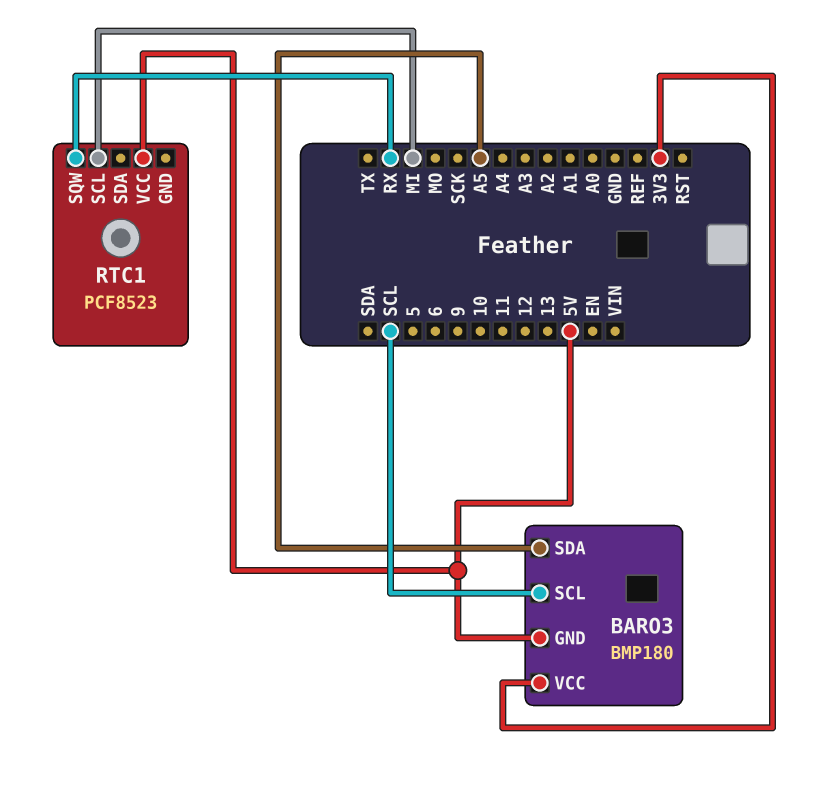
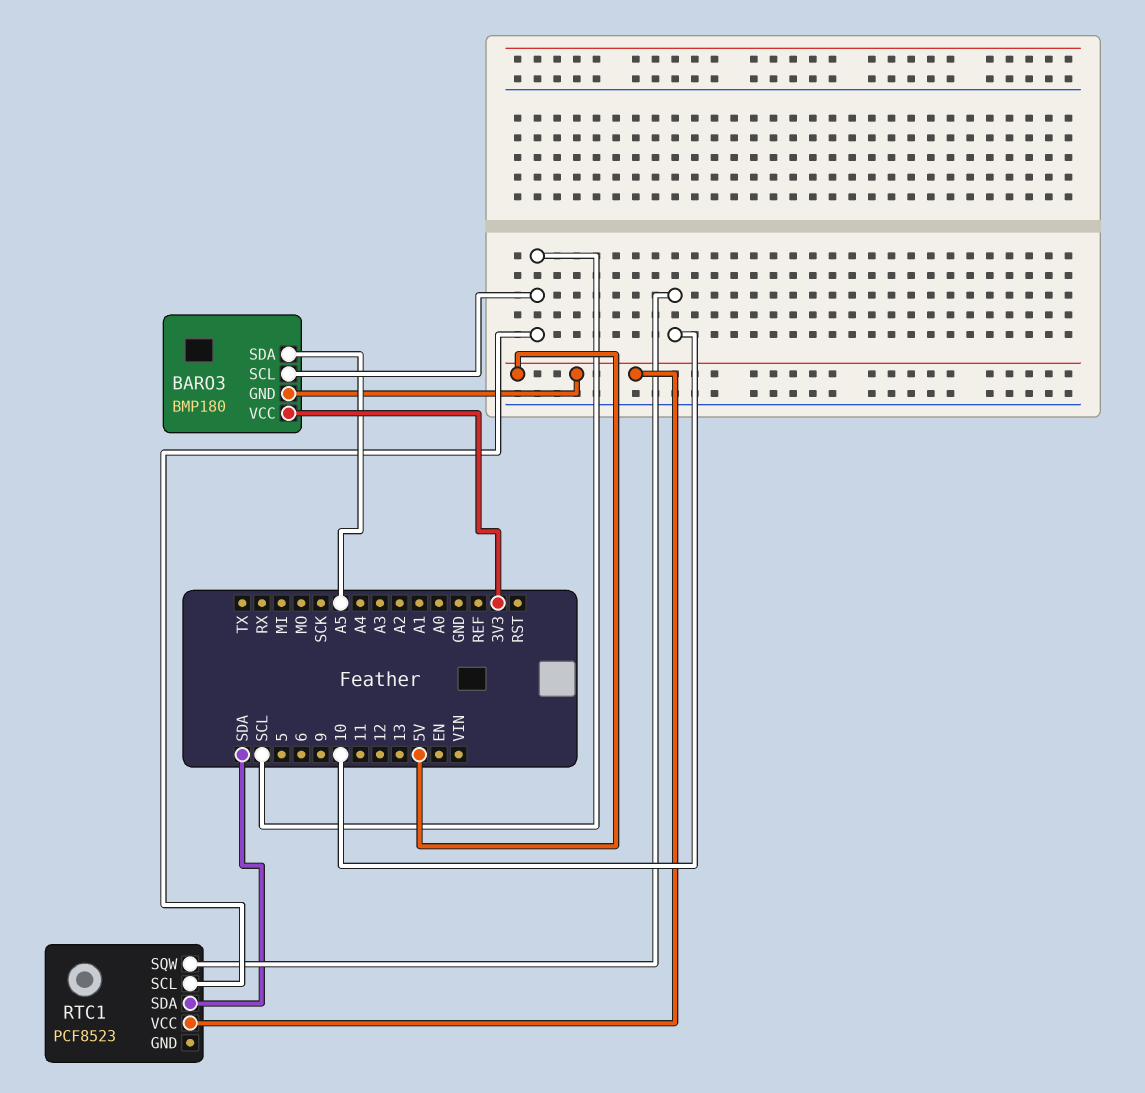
RTC1 pin SCL: MI -> SCL
RTC1 pin SDA: none -> SDA
RTC1 pin SQW: RX -> 10

